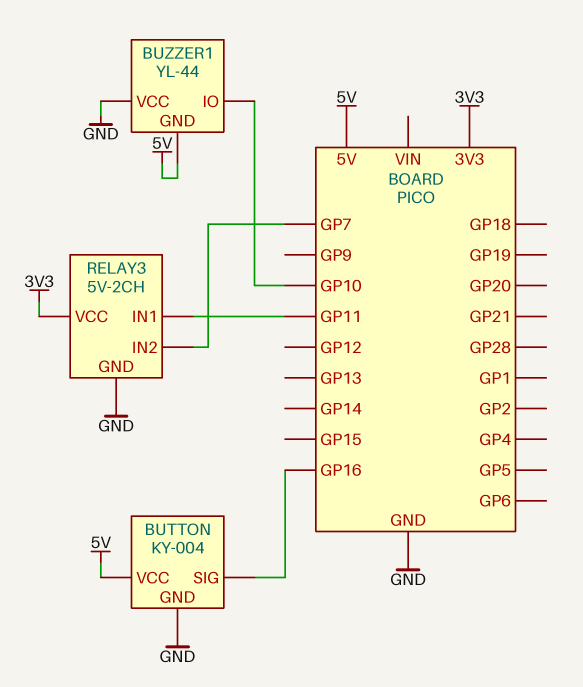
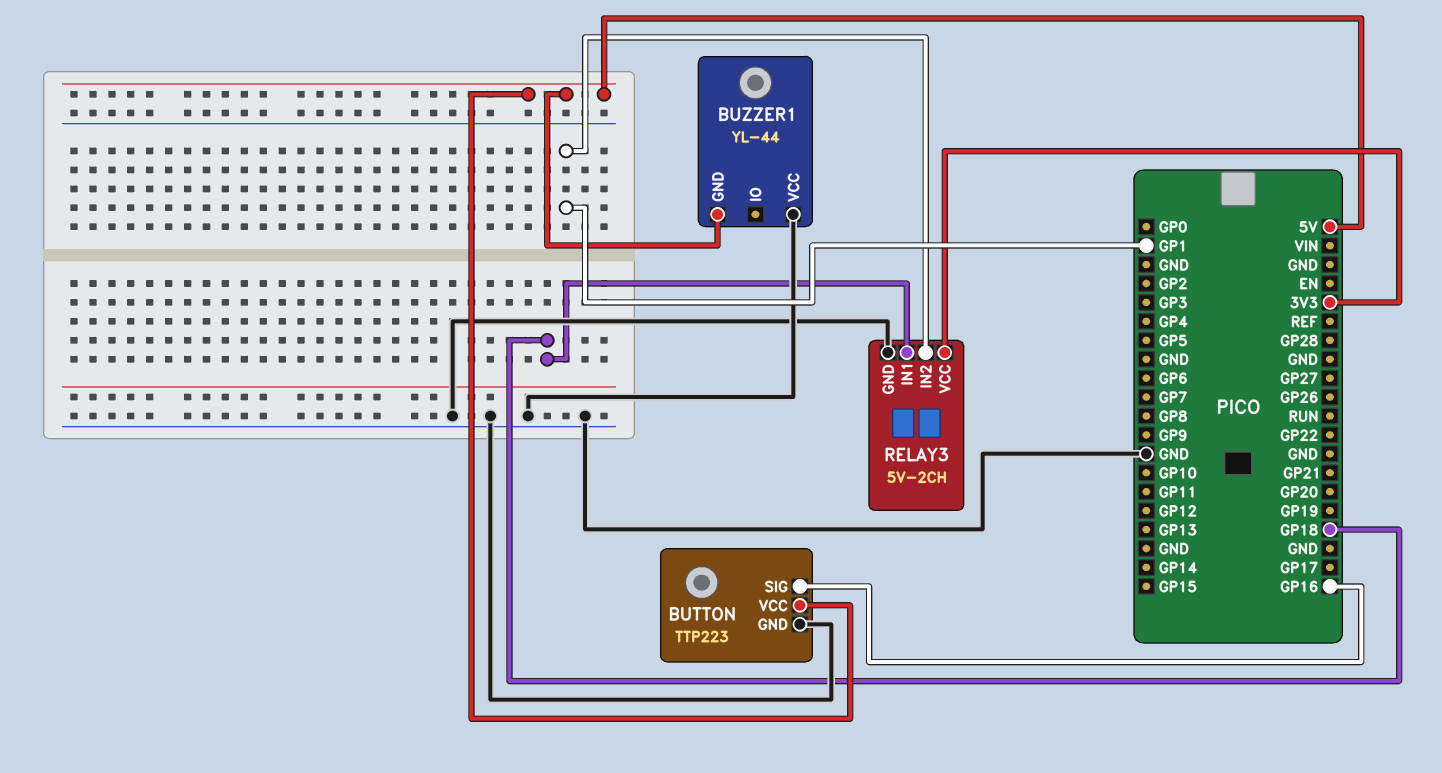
BUTTON: KY-004 -> TTP223
BUZZER1 pin IO: GP10 -> none
RELAY3 pin IN1: GP11 -> GP18
RELAY3 pin IN2: GP7 -> GP1

